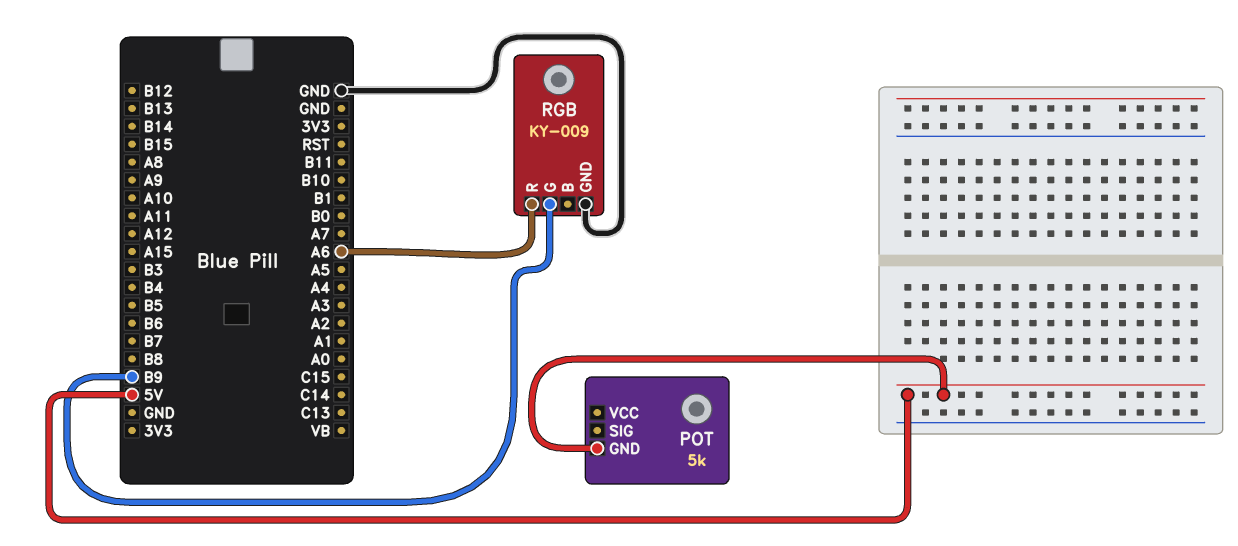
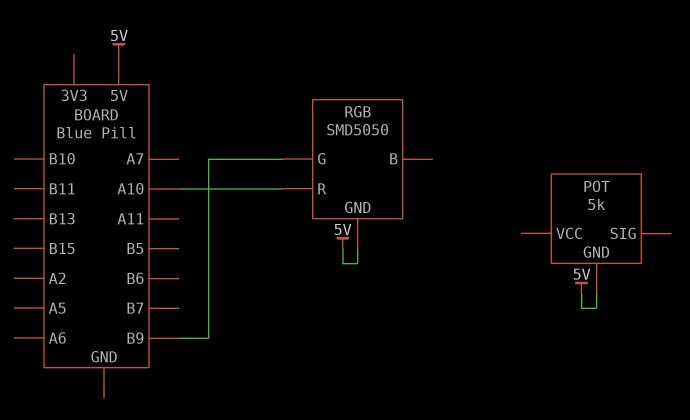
RGB: KY-009 -> SMD5050
RGB pin GND: GND -> 5V
RGB pin R: A6 -> A10

